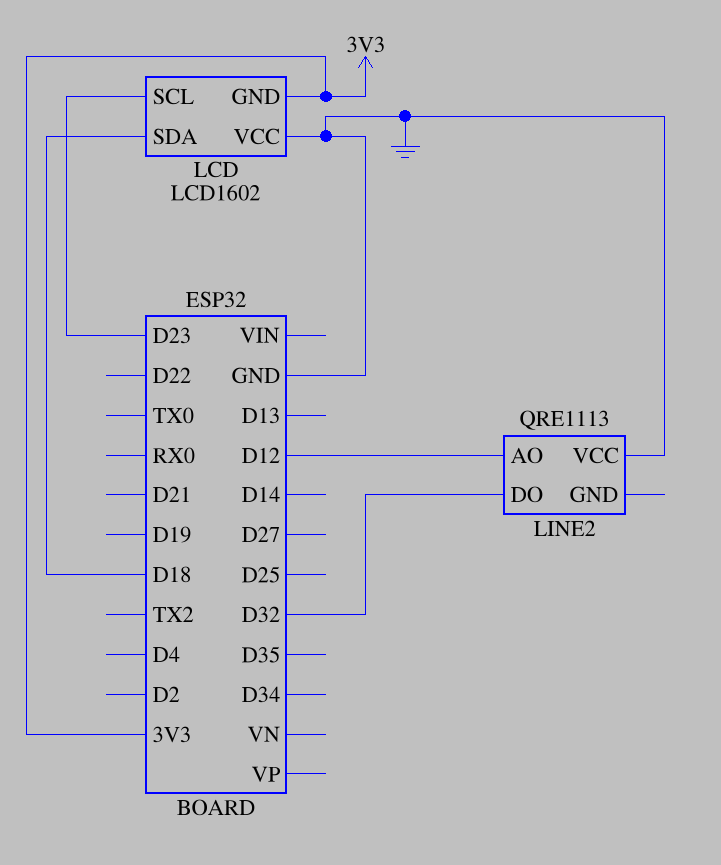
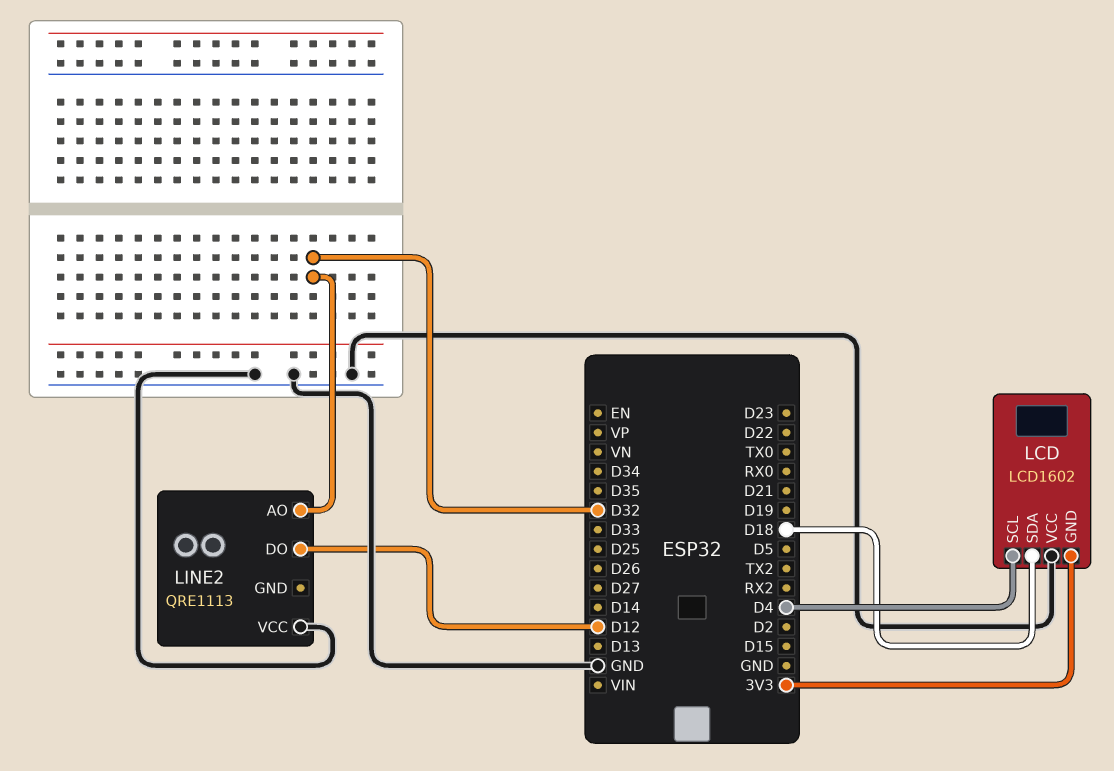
LCD pin SCL: D23 -> D4
LINE2 pin AO: D12 -> D32
LINE2 pin DO: D32 -> D12

